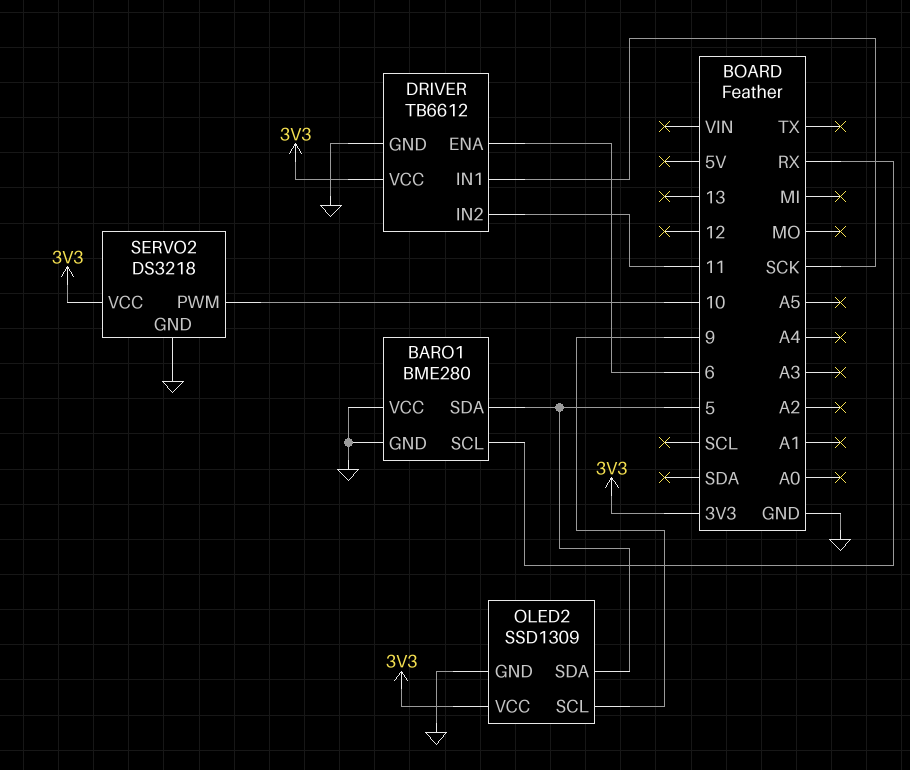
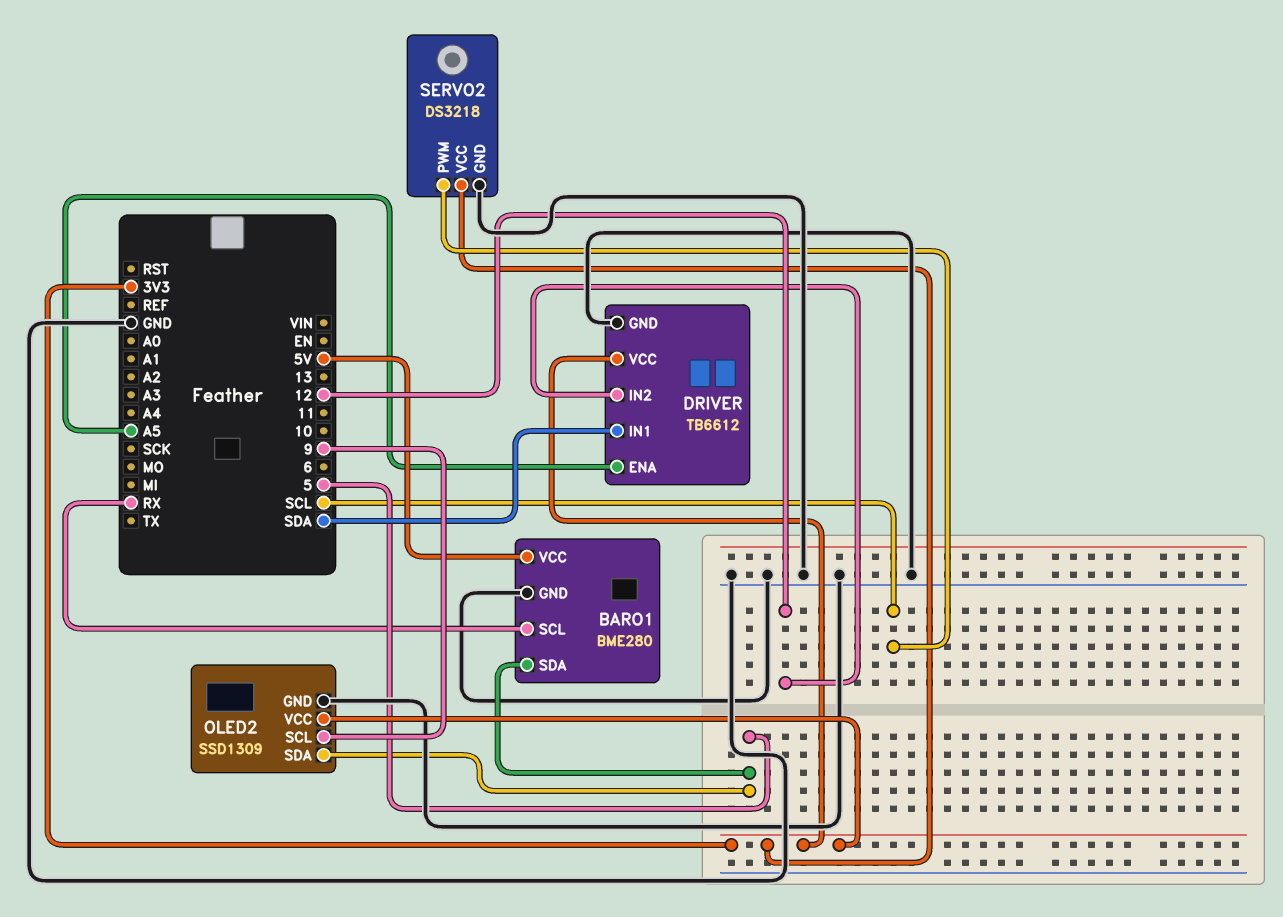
BARO1 pin VCC: GND -> 5V
DRIVER pin ENA: 6 -> A5
DRIVER pin IN1: SCK -> SDA
DRIVER pin IN2: 11 -> 12
SERVO2 pin PWM: 10 -> SCL

